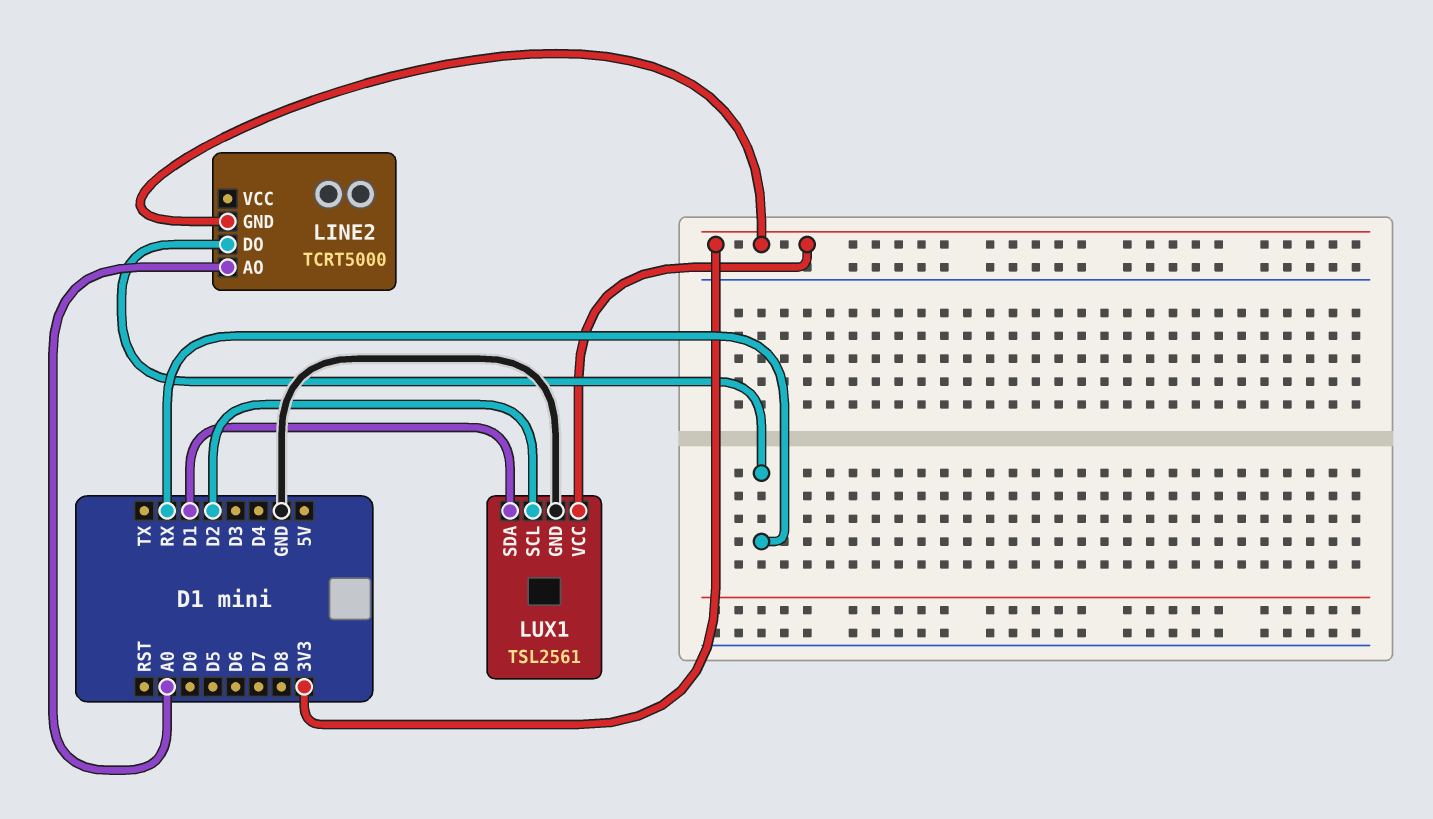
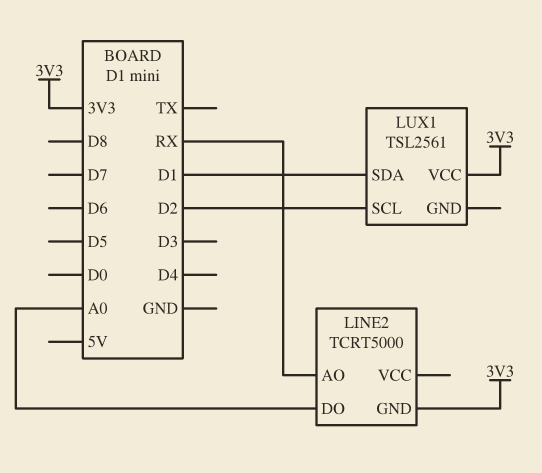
LINE2 pin AO: A0 -> RX
LINE2 pin DO: RX -> A0
LUX1 pin GND: GND -> none

